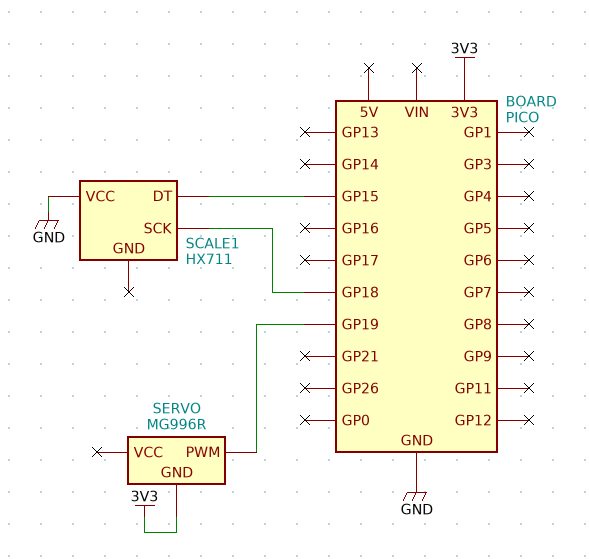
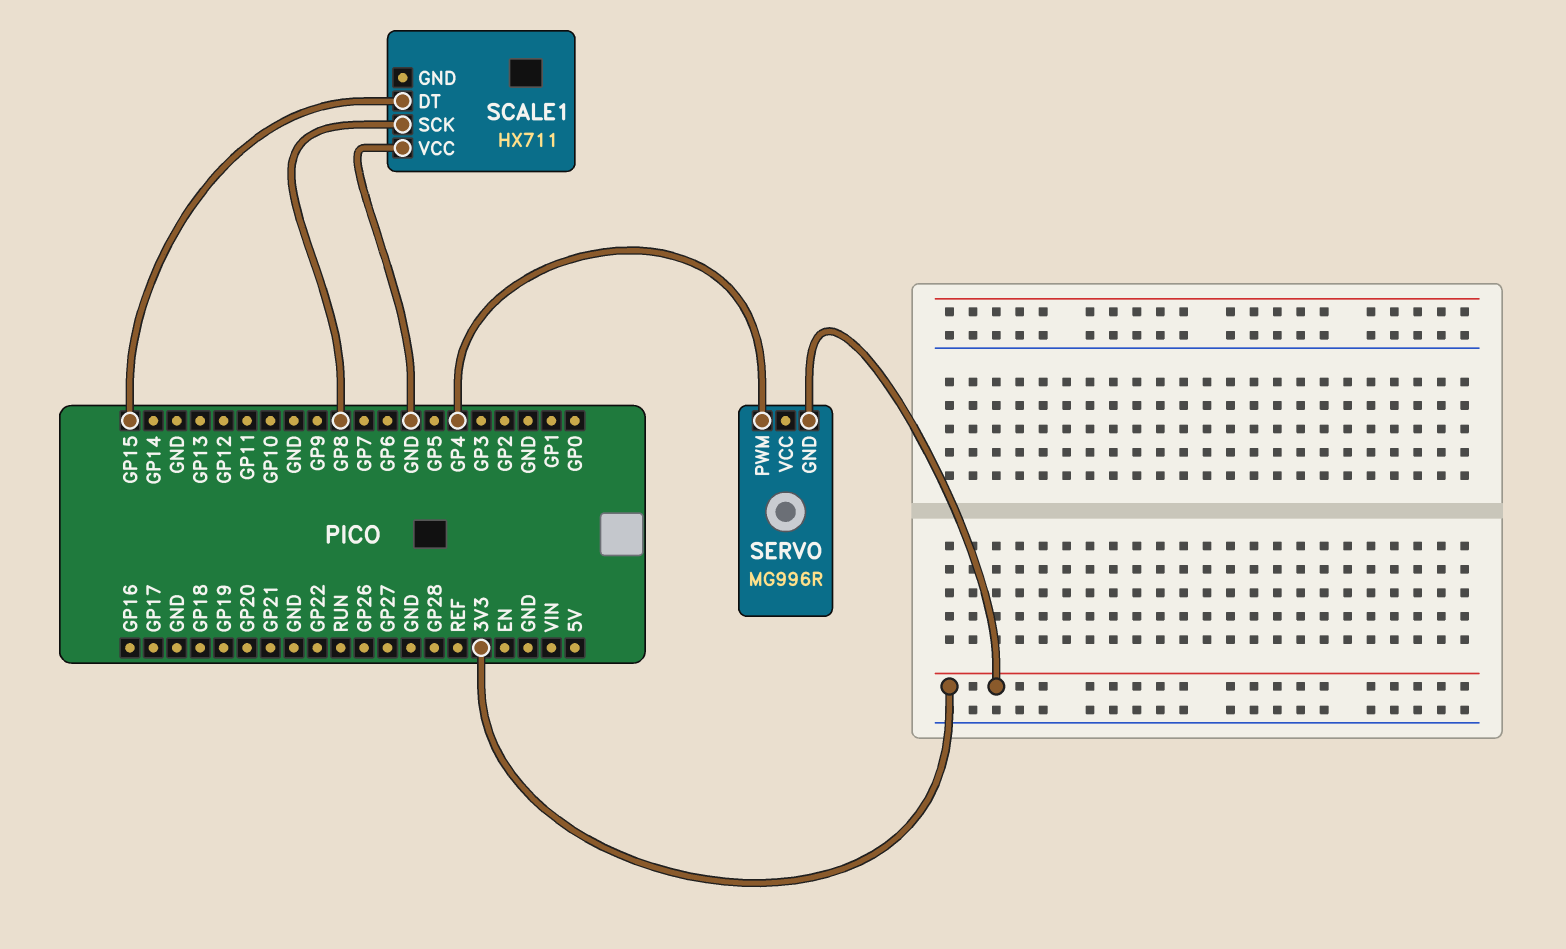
SCALE1 pin SCK: GP18 -> GP8
SERVO pin PWM: GP19 -> GP4

